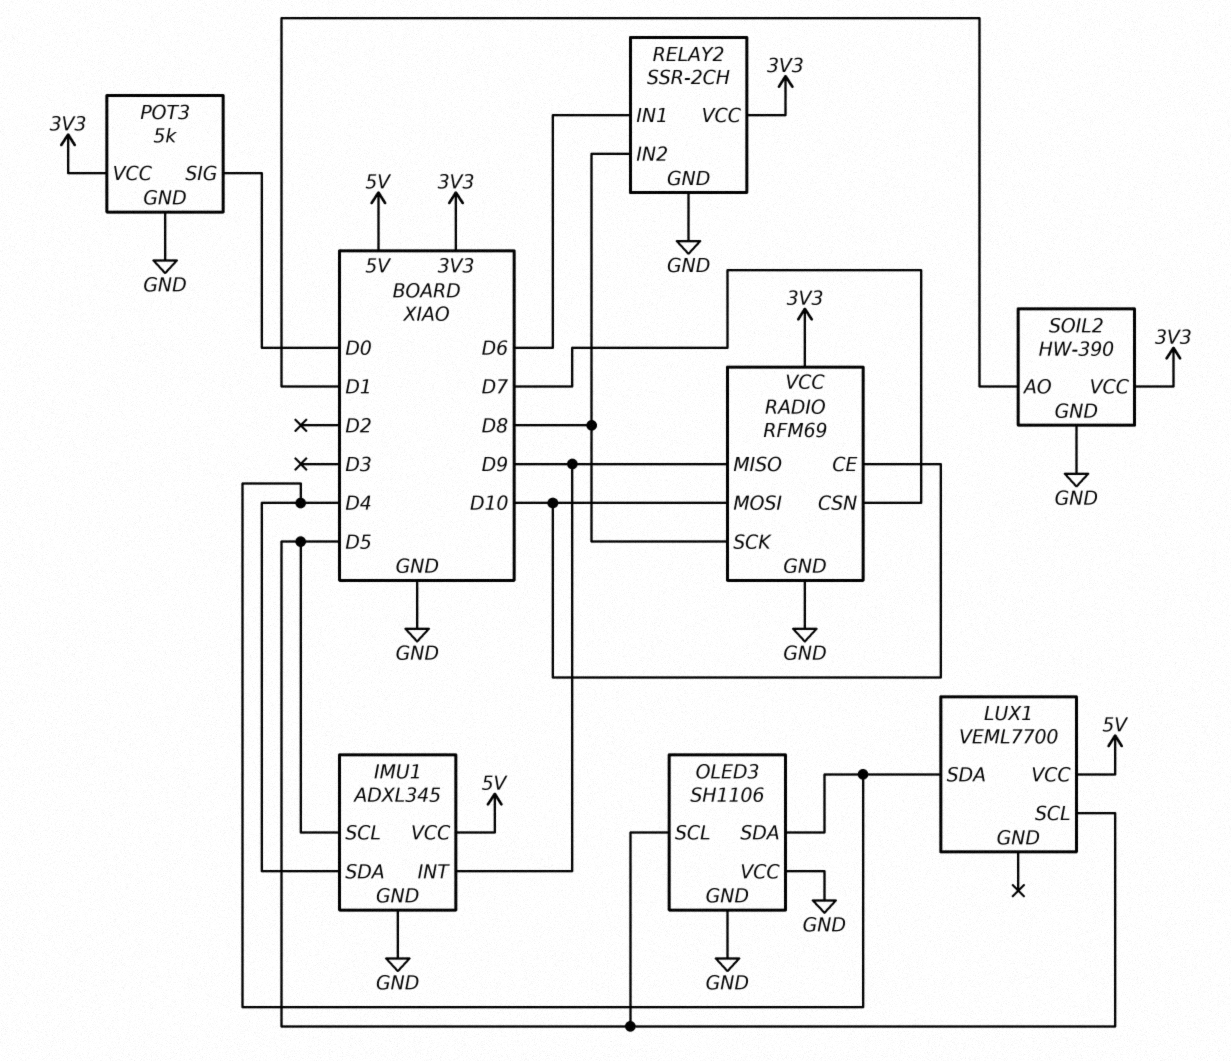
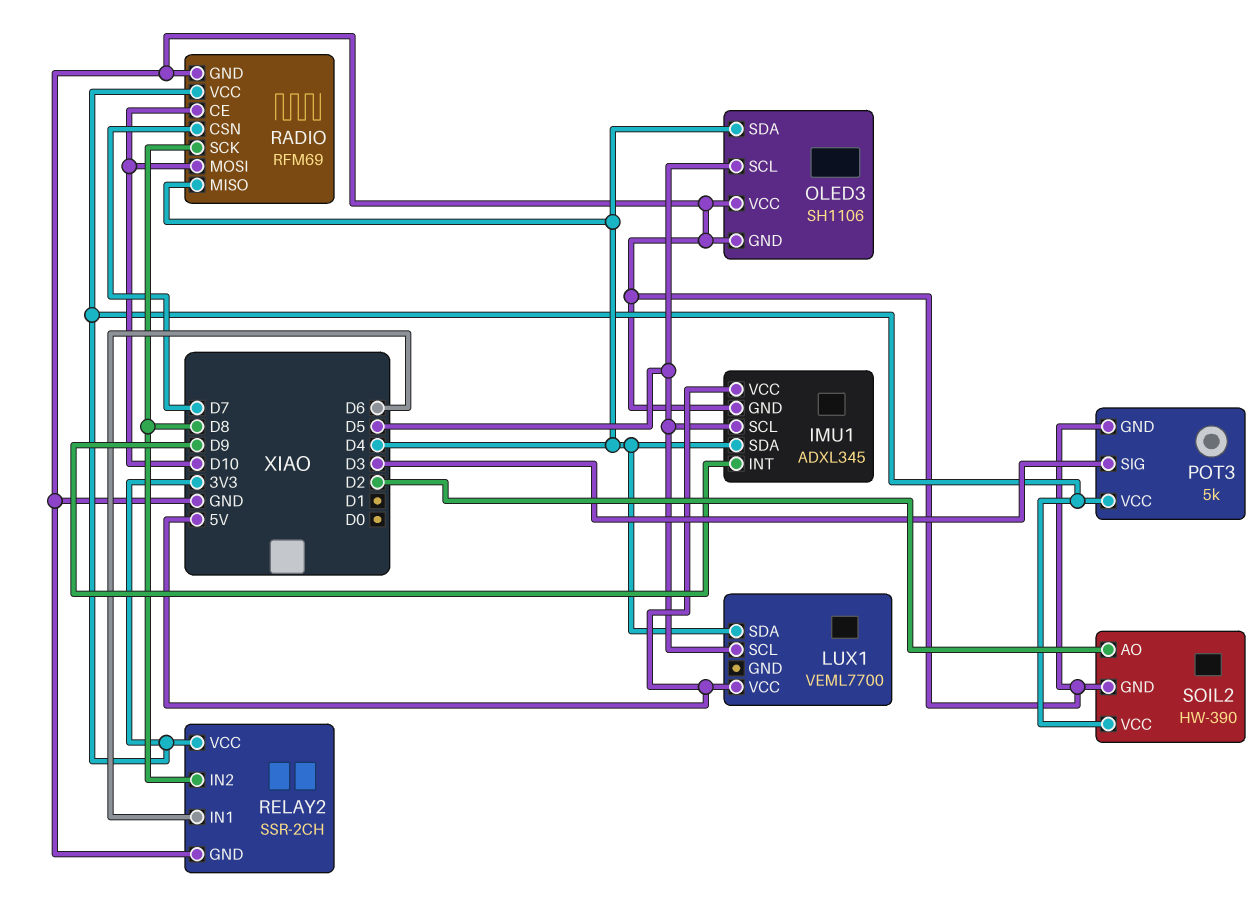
POT3 pin SIG: D0 -> D3
RADIO pin MISO: D9 -> D4
SOIL2 pin AO: D1 -> D2

